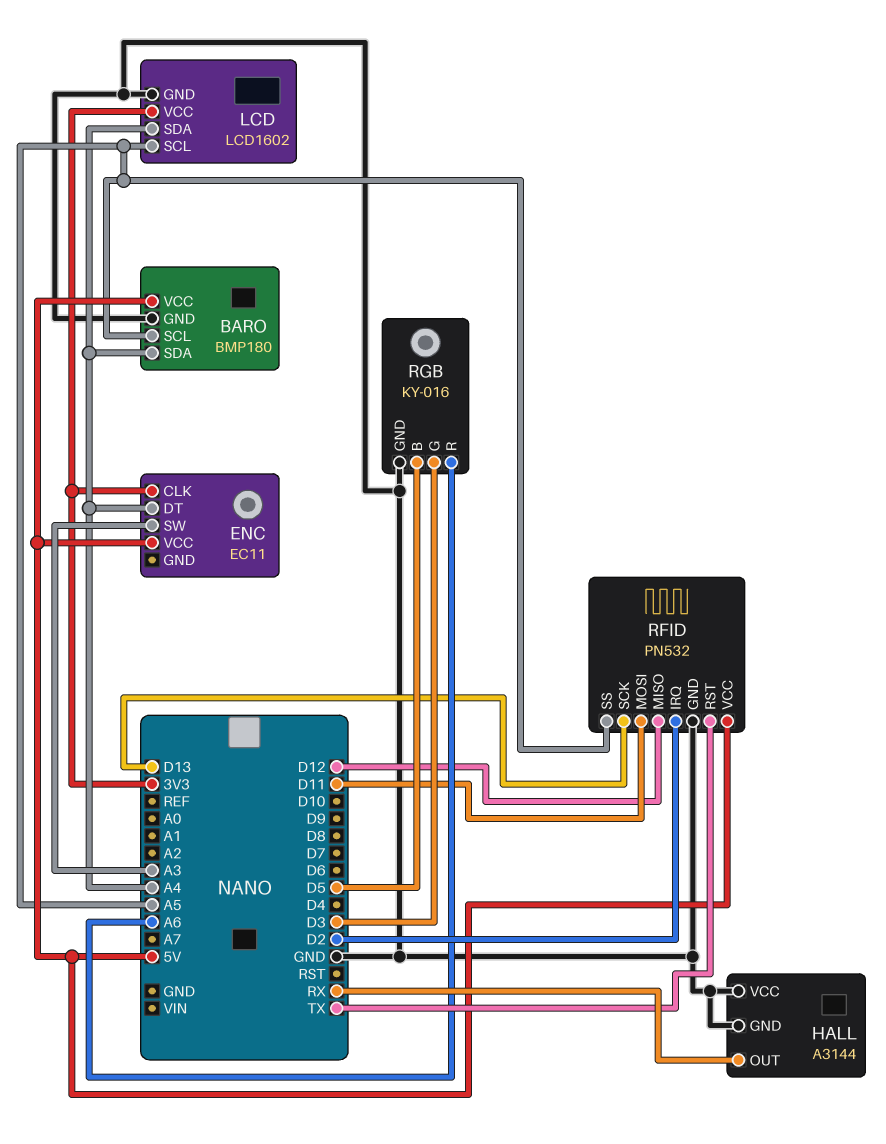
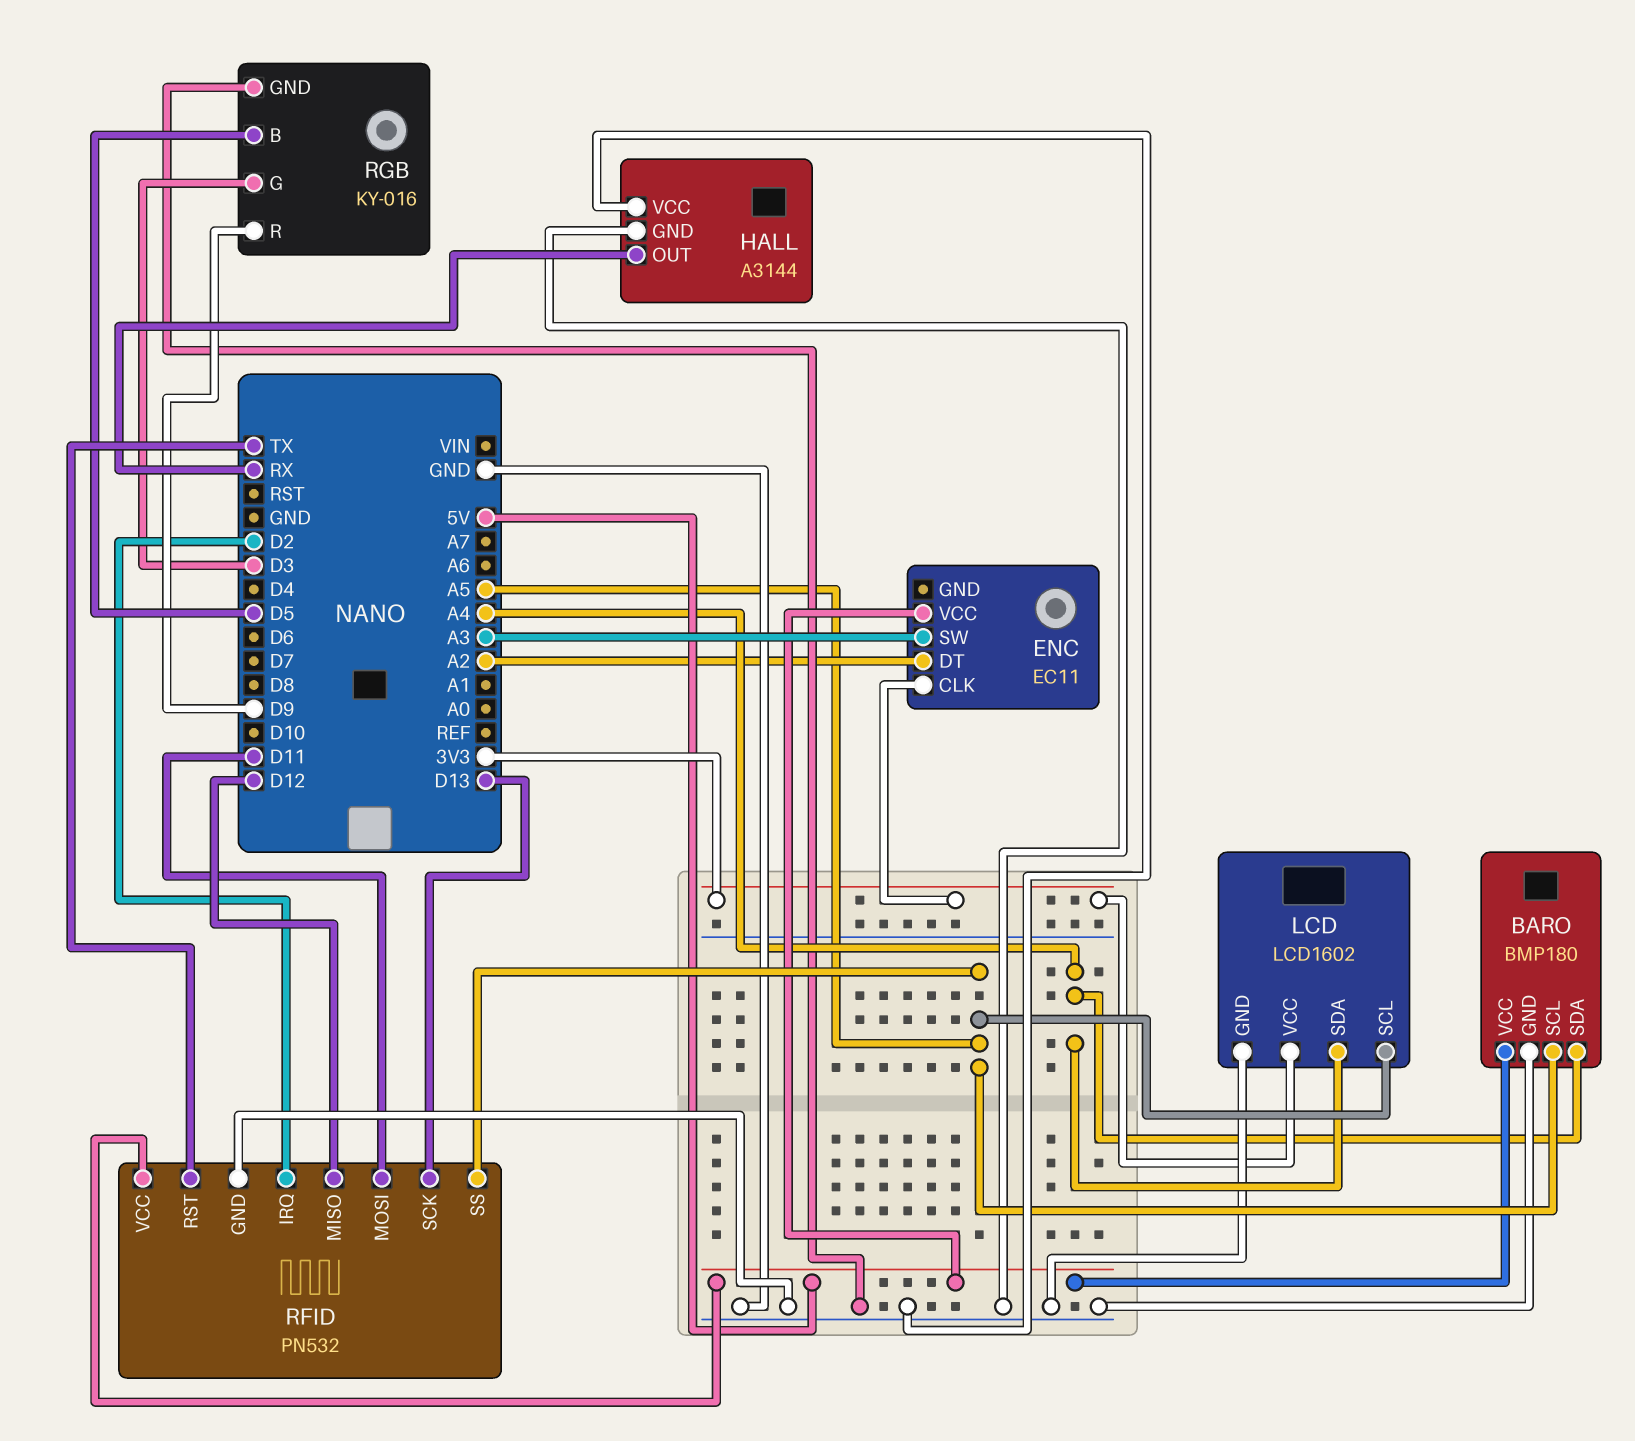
ENC pin DT: A4 -> A2
RGB pin R: A6 -> D9

